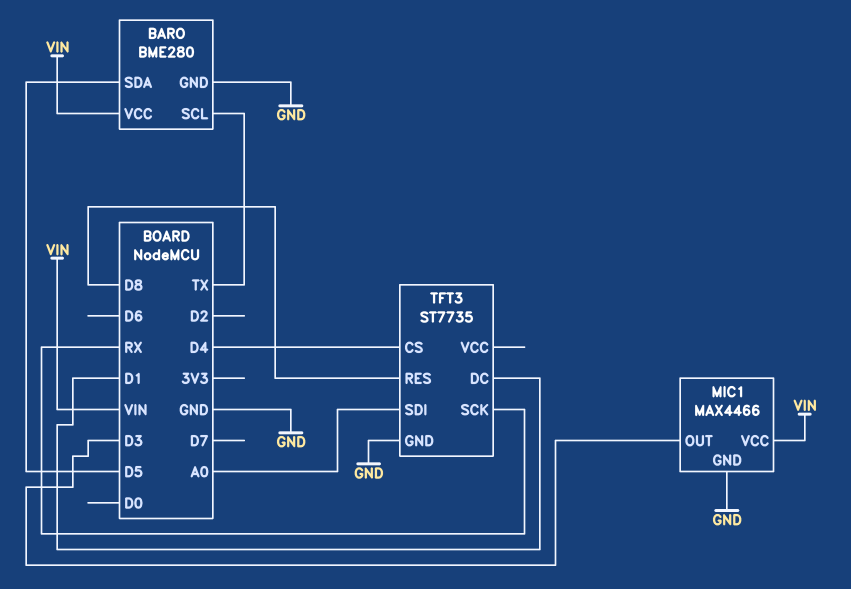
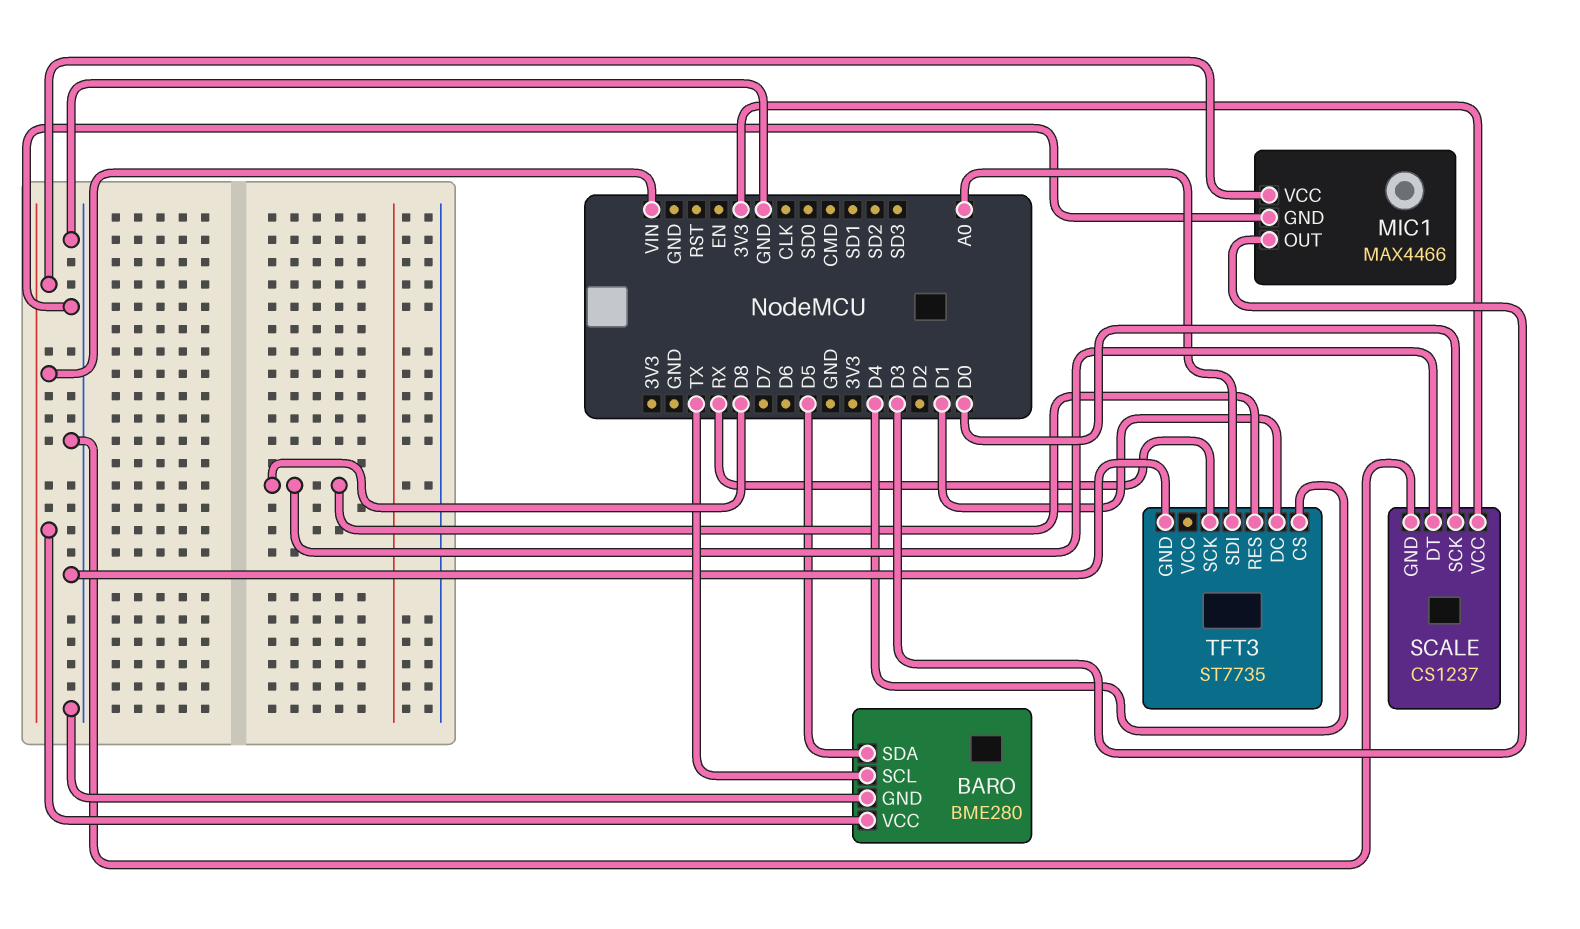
SCALE: none -> CS1237
SCALE pin DT: none -> D8
SCALE pin GND: none -> GND
SCALE pin SCK: none -> D0
SCALE pin VCC: none -> 3V3

